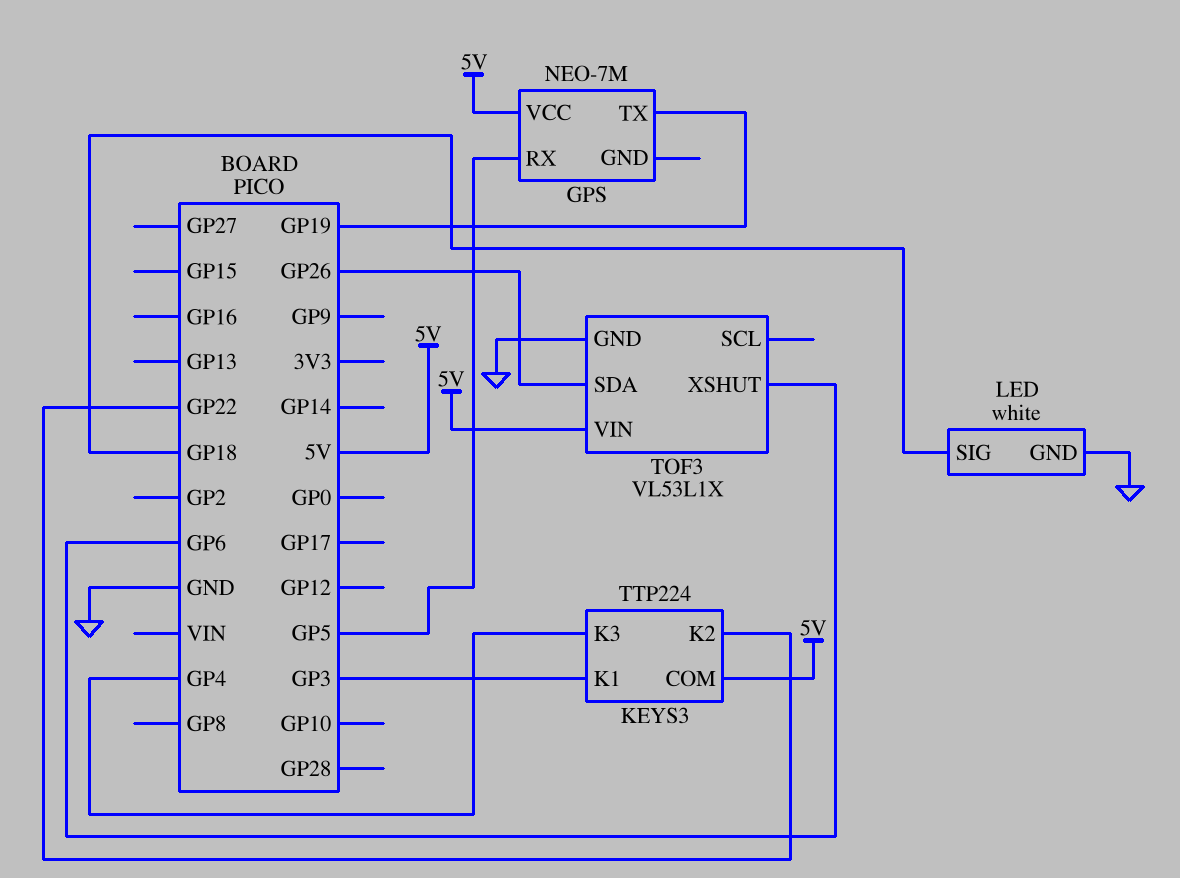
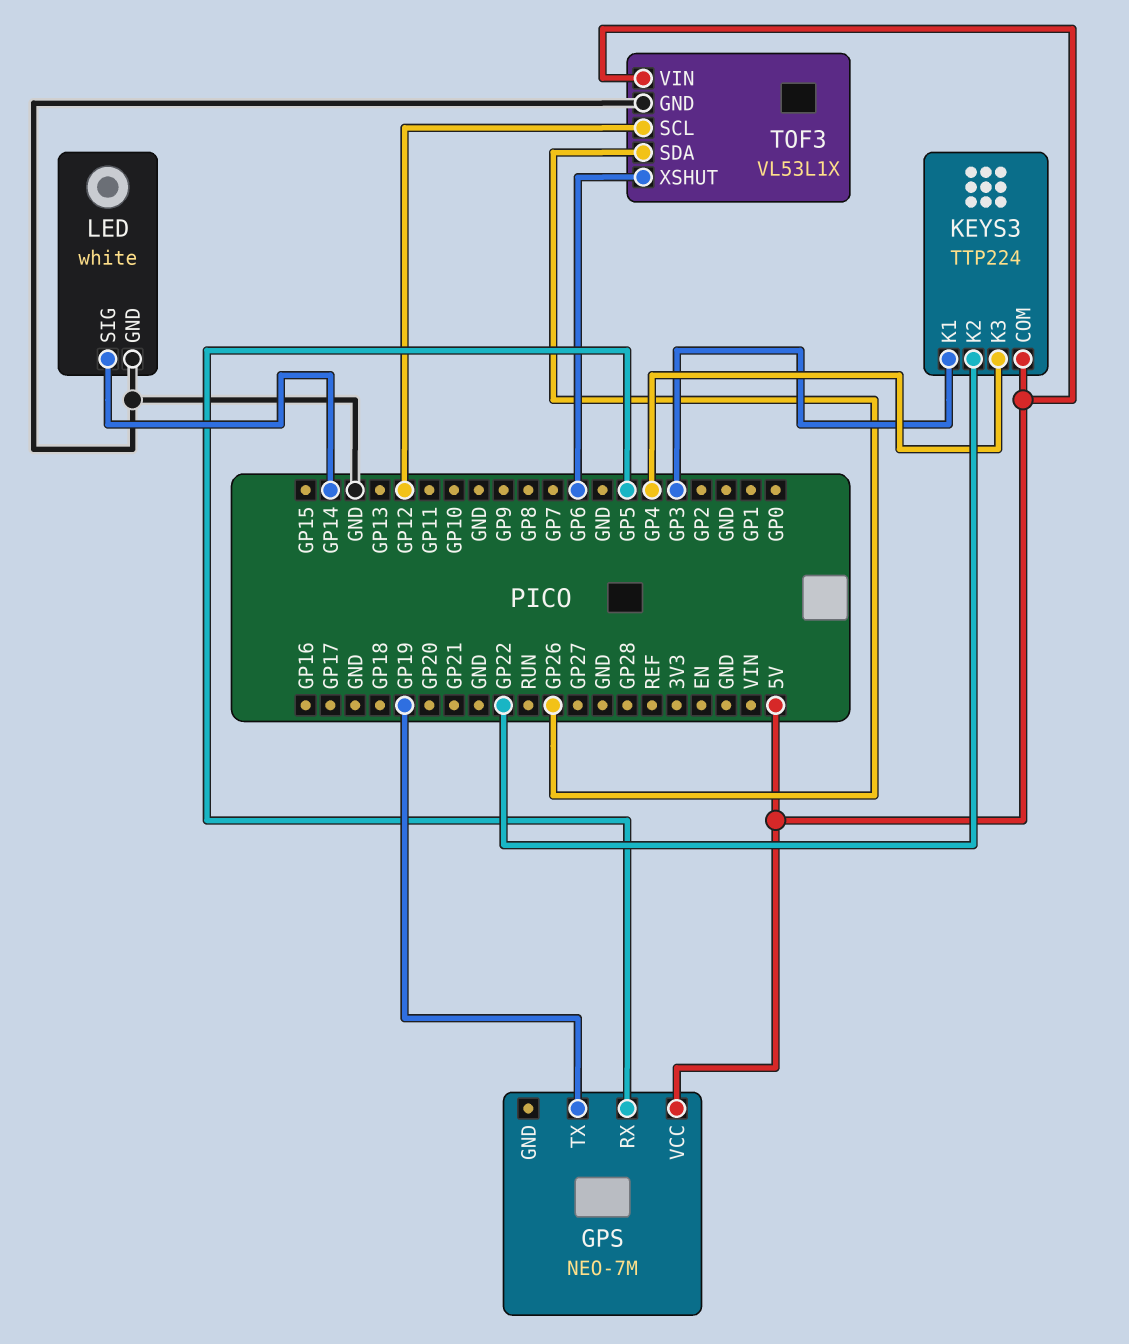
LED pin SIG: GP18 -> GP14
TOF3 pin SCL: none -> GP12

